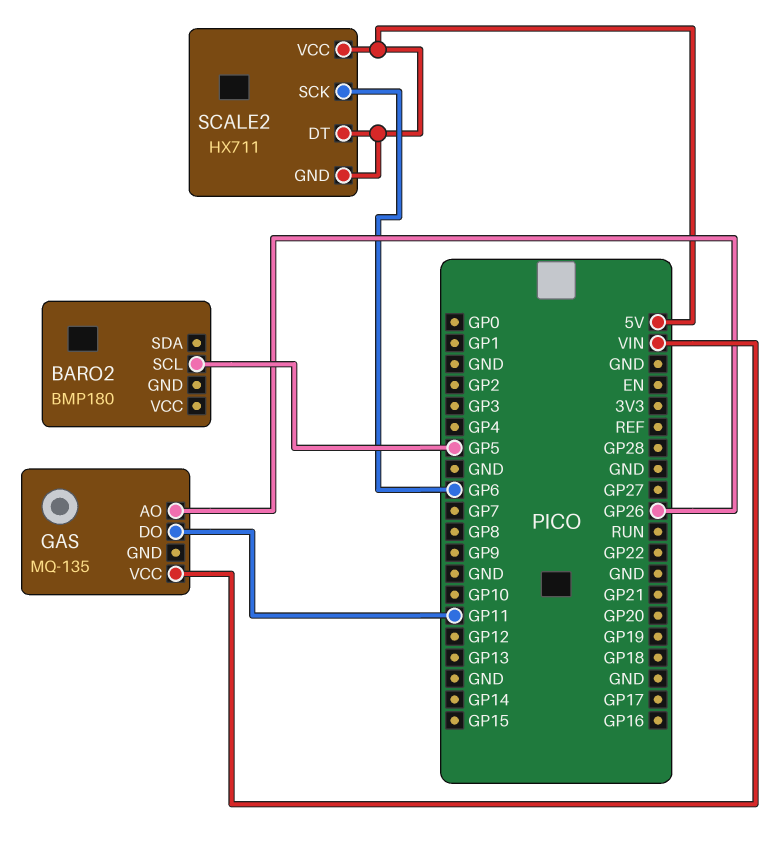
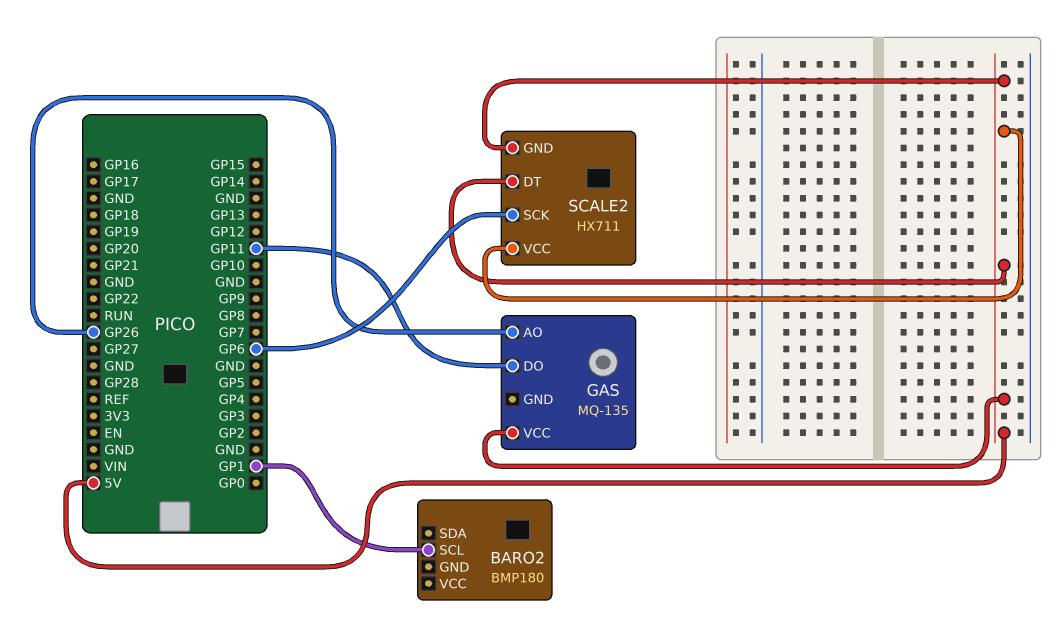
BARO2 pin SCL: GP5 -> GP1
GAS pin VCC: VIN -> 5V

